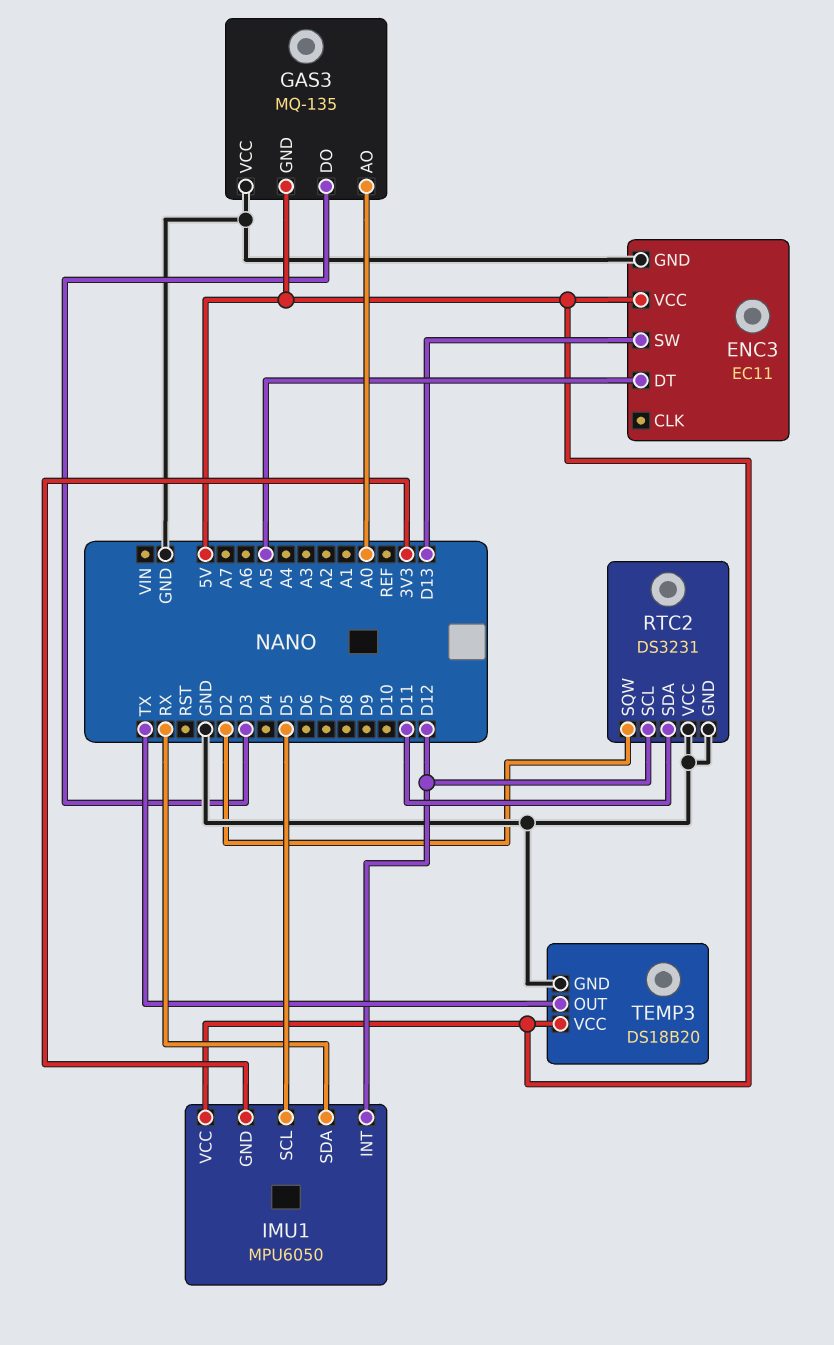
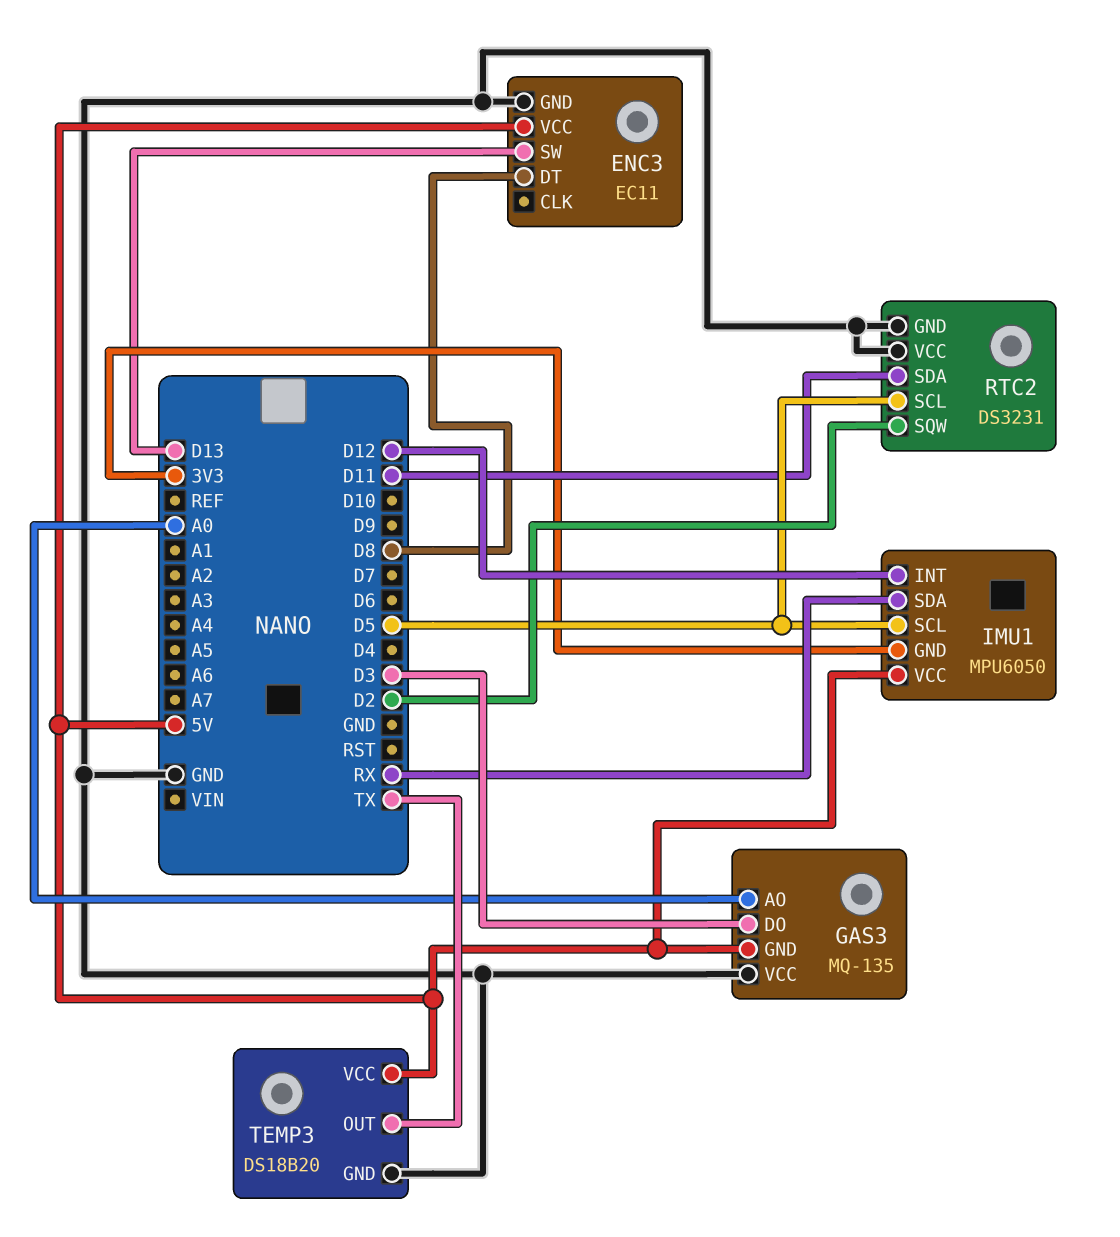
ENC3 pin DT: A5 -> D8
RTC2 pin SCL: D12 -> D5

